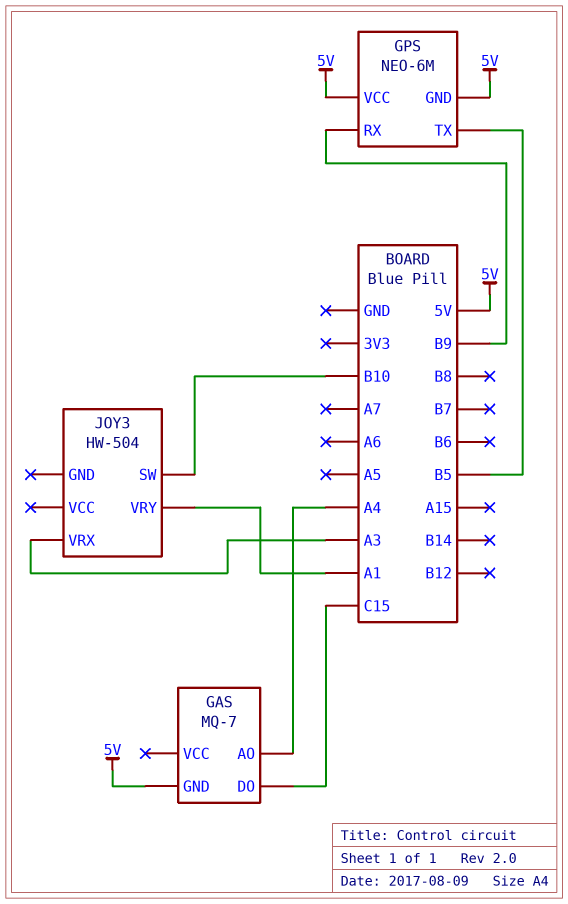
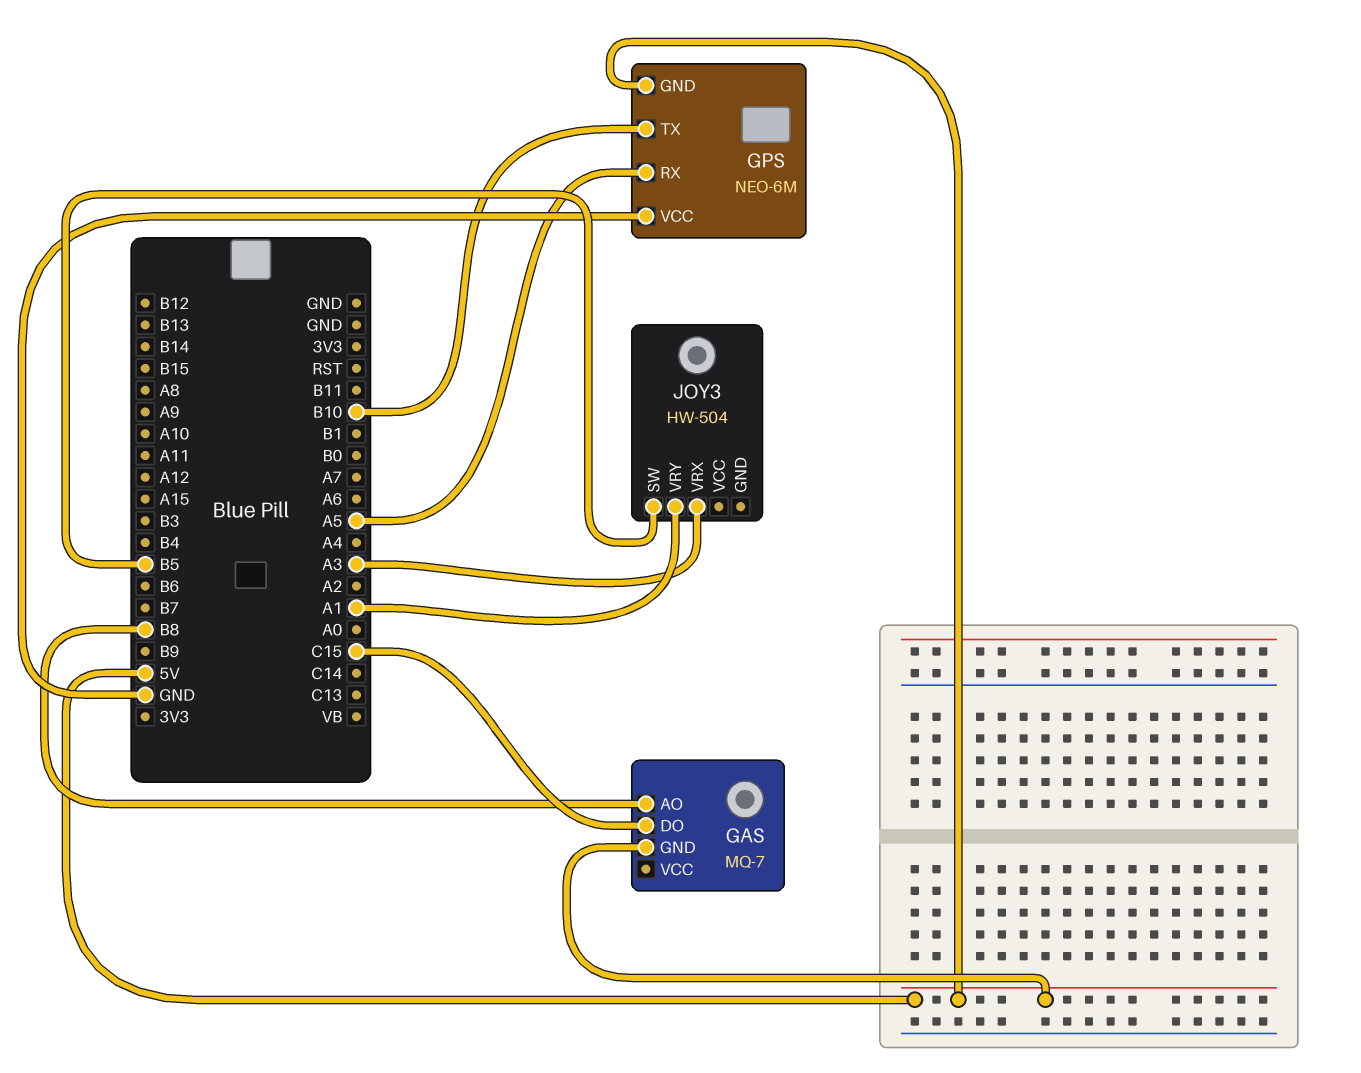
GAS pin AO: A4 -> B8
GPS pin RX: B9 -> A5
GPS pin TX: B5 -> B10
GPS pin VCC: 5V -> GND
JOY3 pin SW: B10 -> B5

